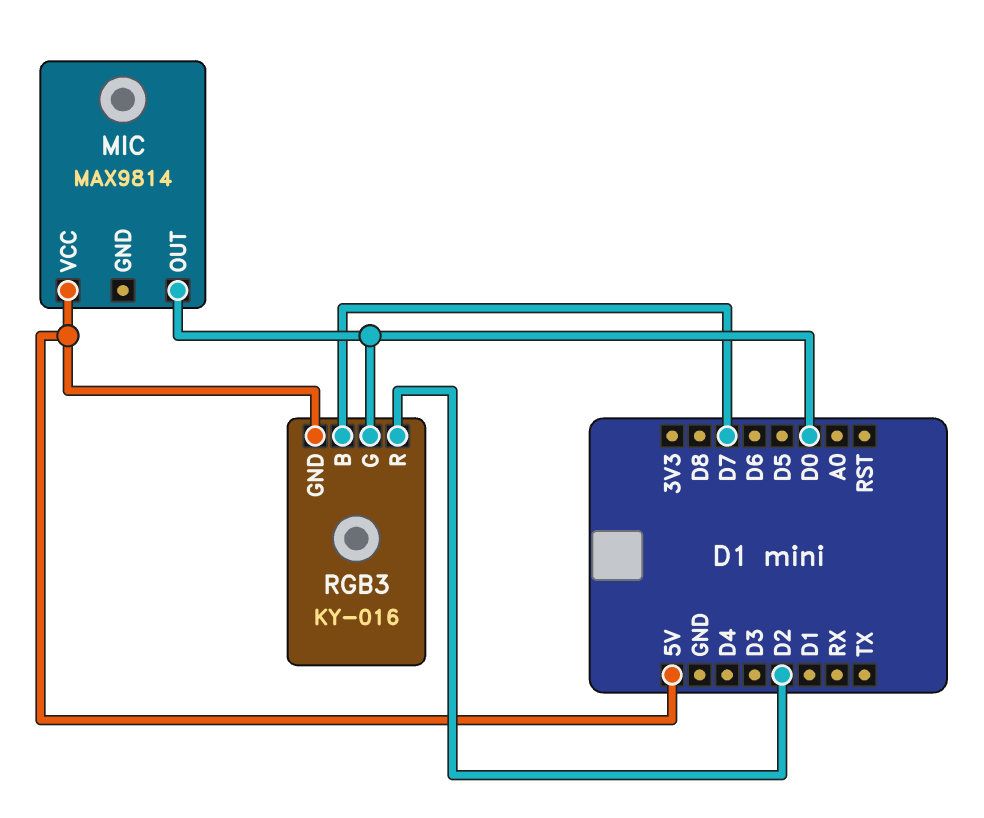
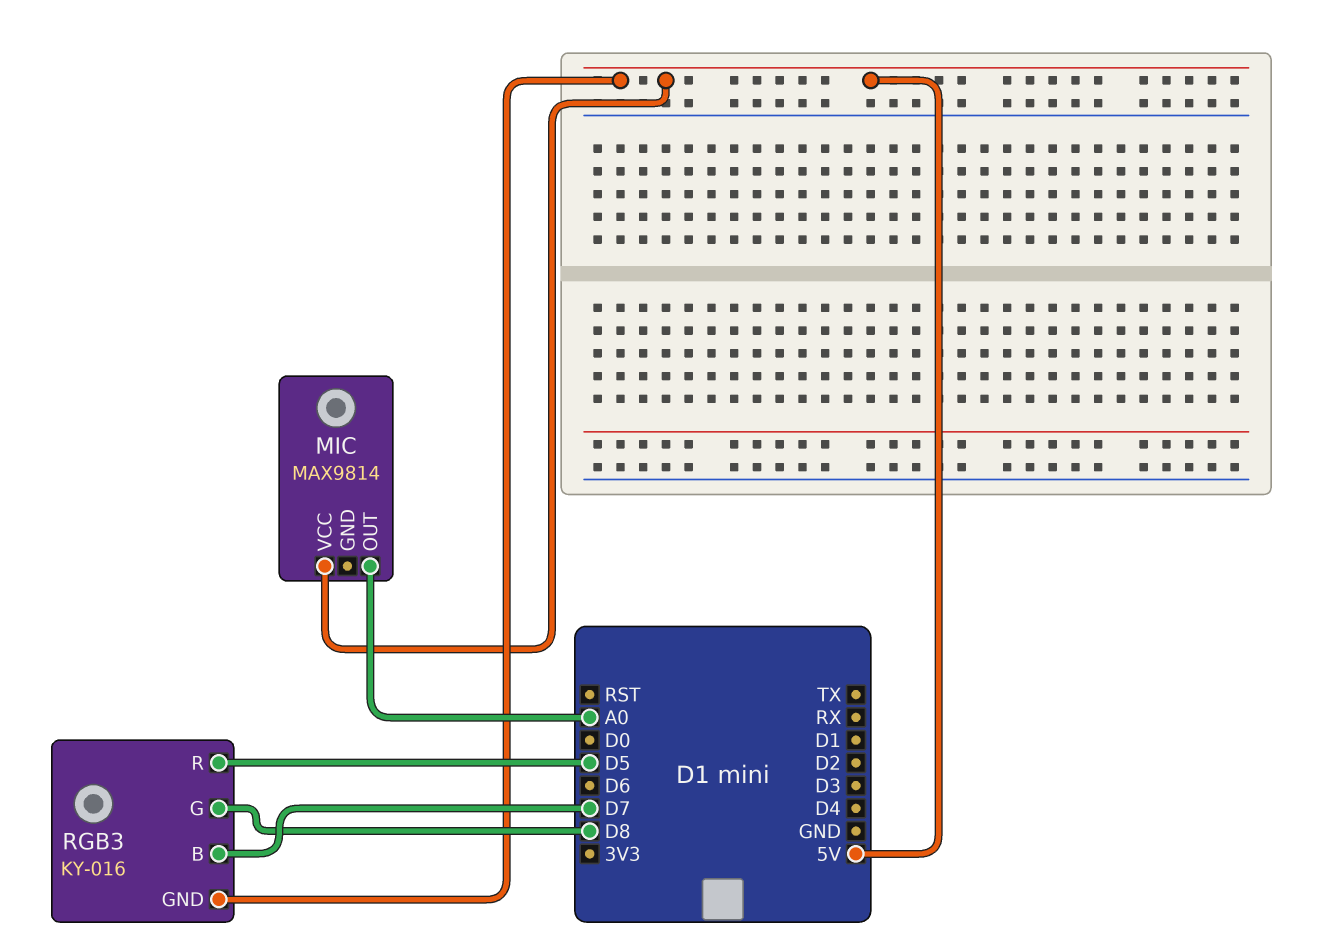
MIC pin OUT: D0 -> A0
RGB3 pin G: D0 -> D8
RGB3 pin R: D2 -> D5

